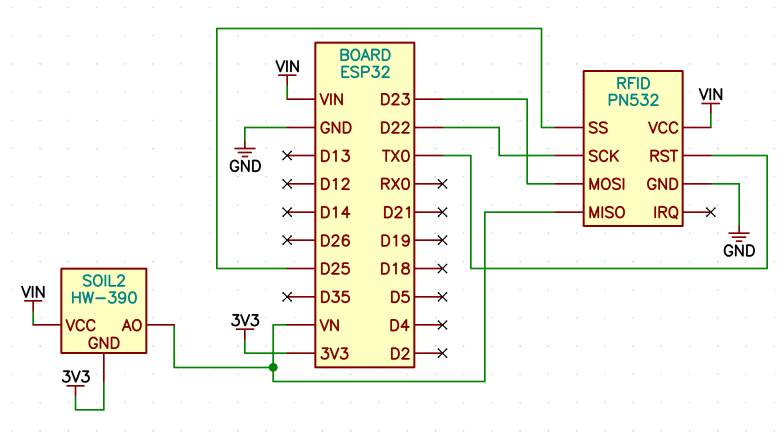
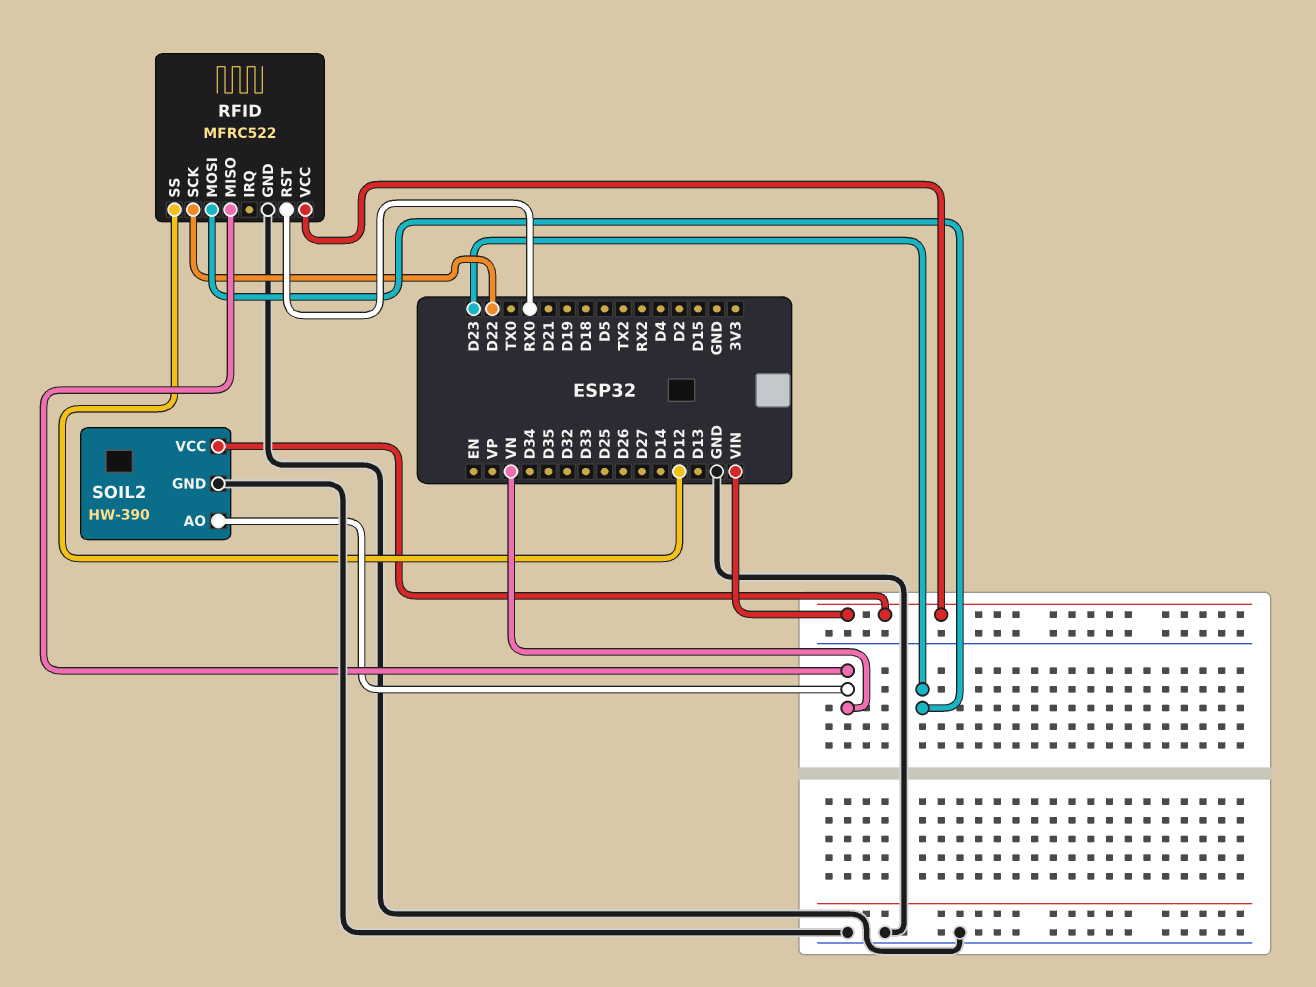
RFID: PN532 -> MFRC522
RFID pin RST: TX0 -> RX0
RFID pin SS: D25 -> D12
SOIL2 pin GND: 3V3 -> GND

